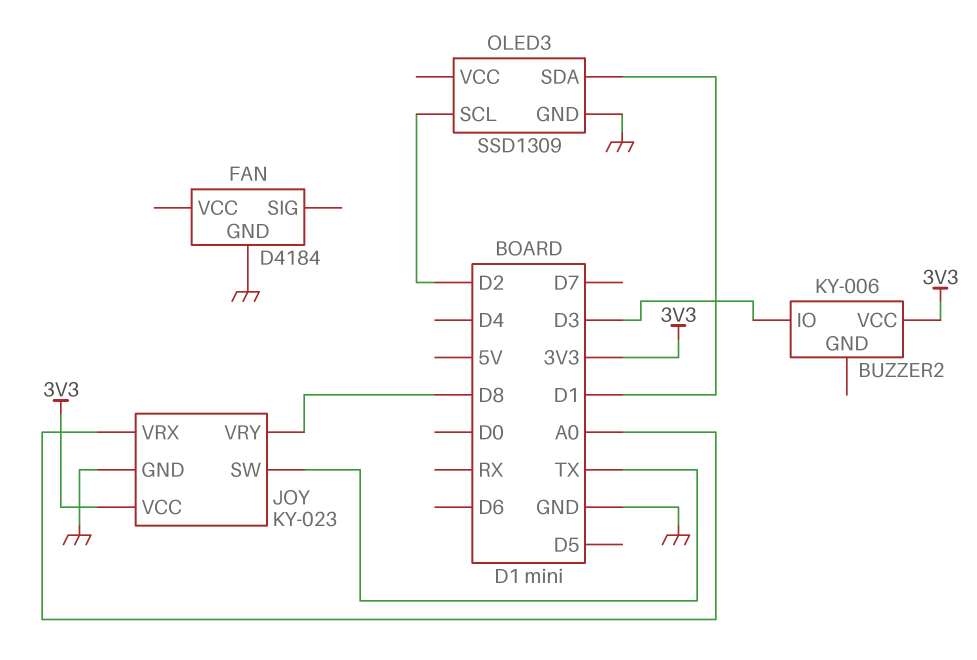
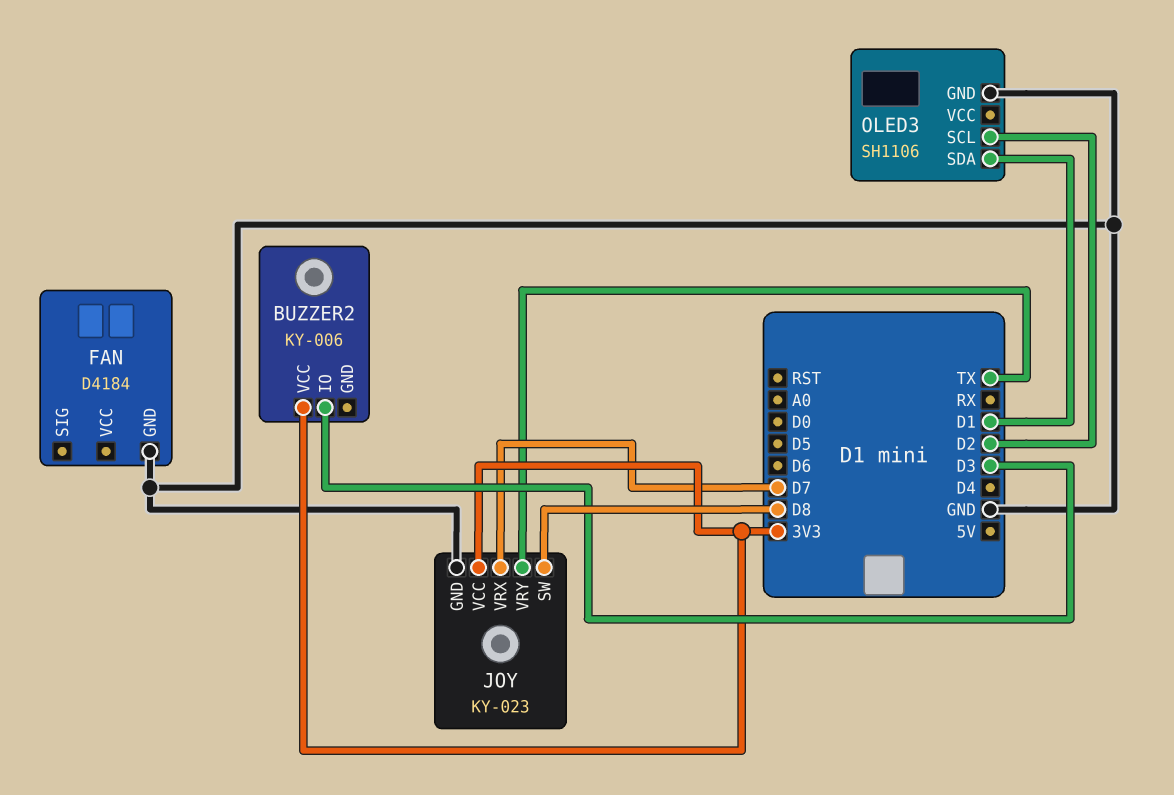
JOY pin SW: TX -> D8
JOY pin VRX: A0 -> D7
JOY pin VRY: D8 -> TX
OLED3: SSD1309 -> SH1106

